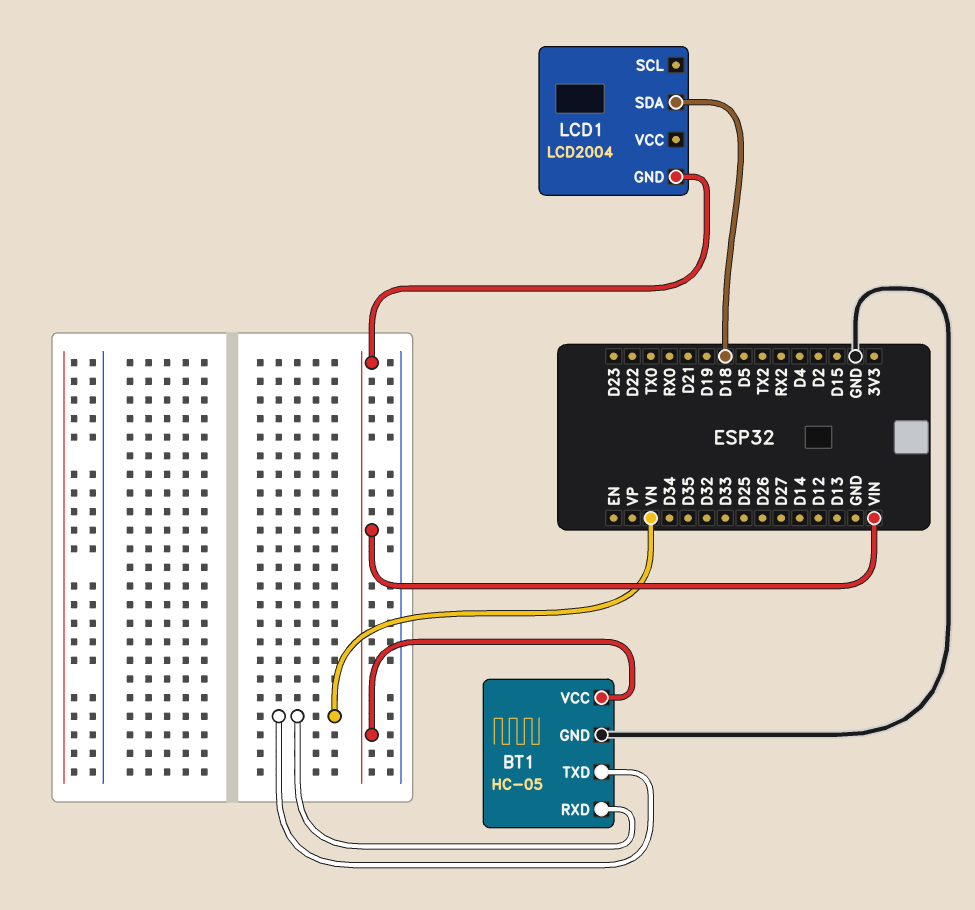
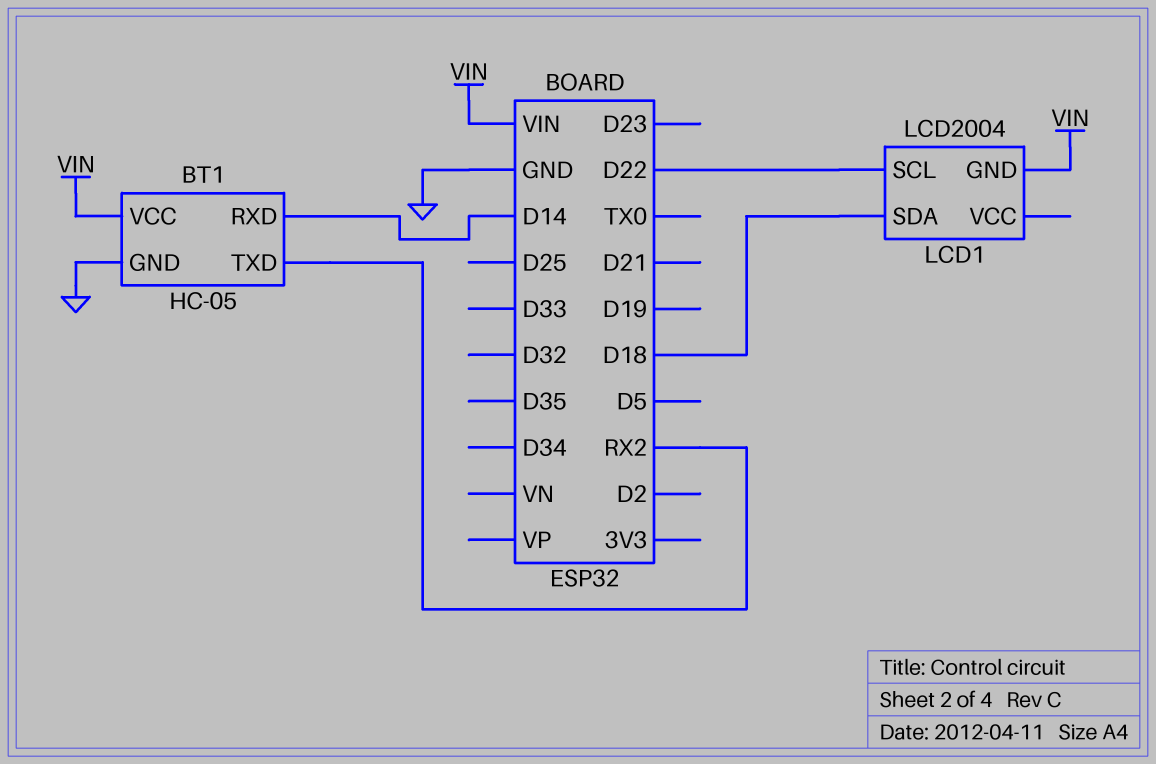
BT1 pin RXD: VN -> D14
BT1 pin TXD: VN -> RX2
LCD1 pin SCL: none -> D22

